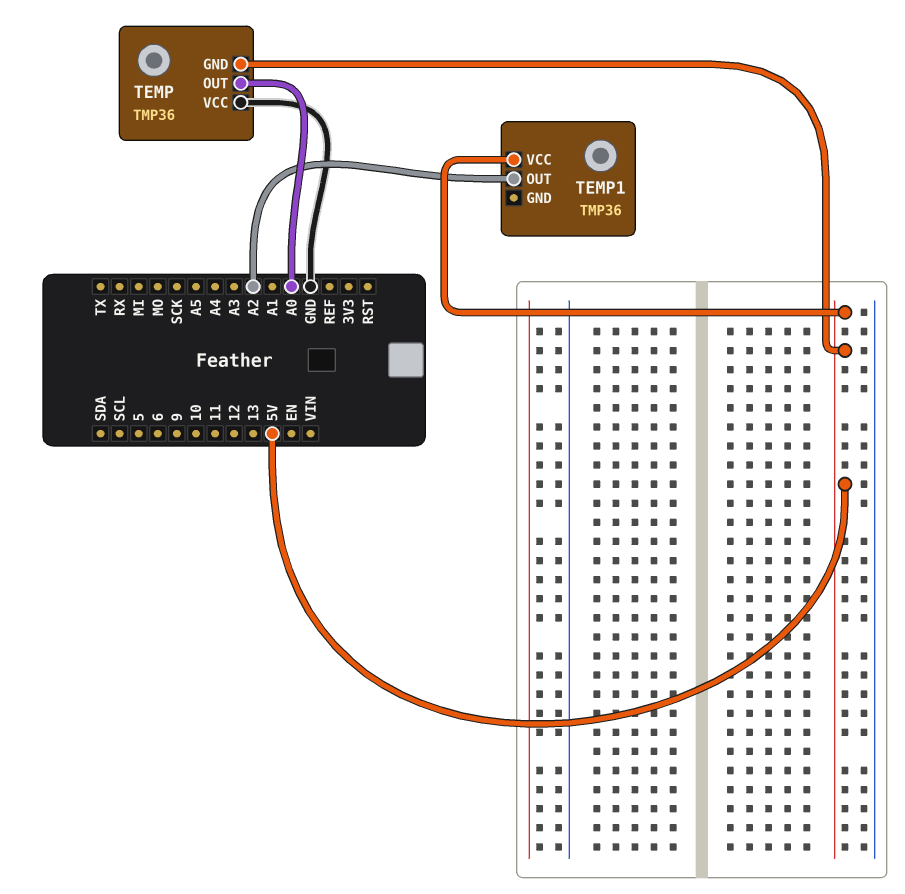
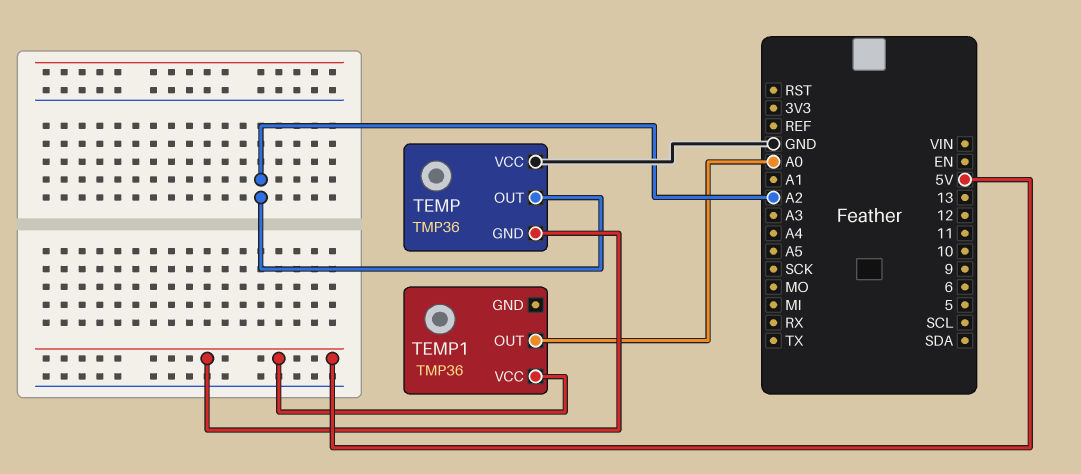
TEMP pin OUT: A0 -> A2
TEMP1 pin OUT: A2 -> A0

